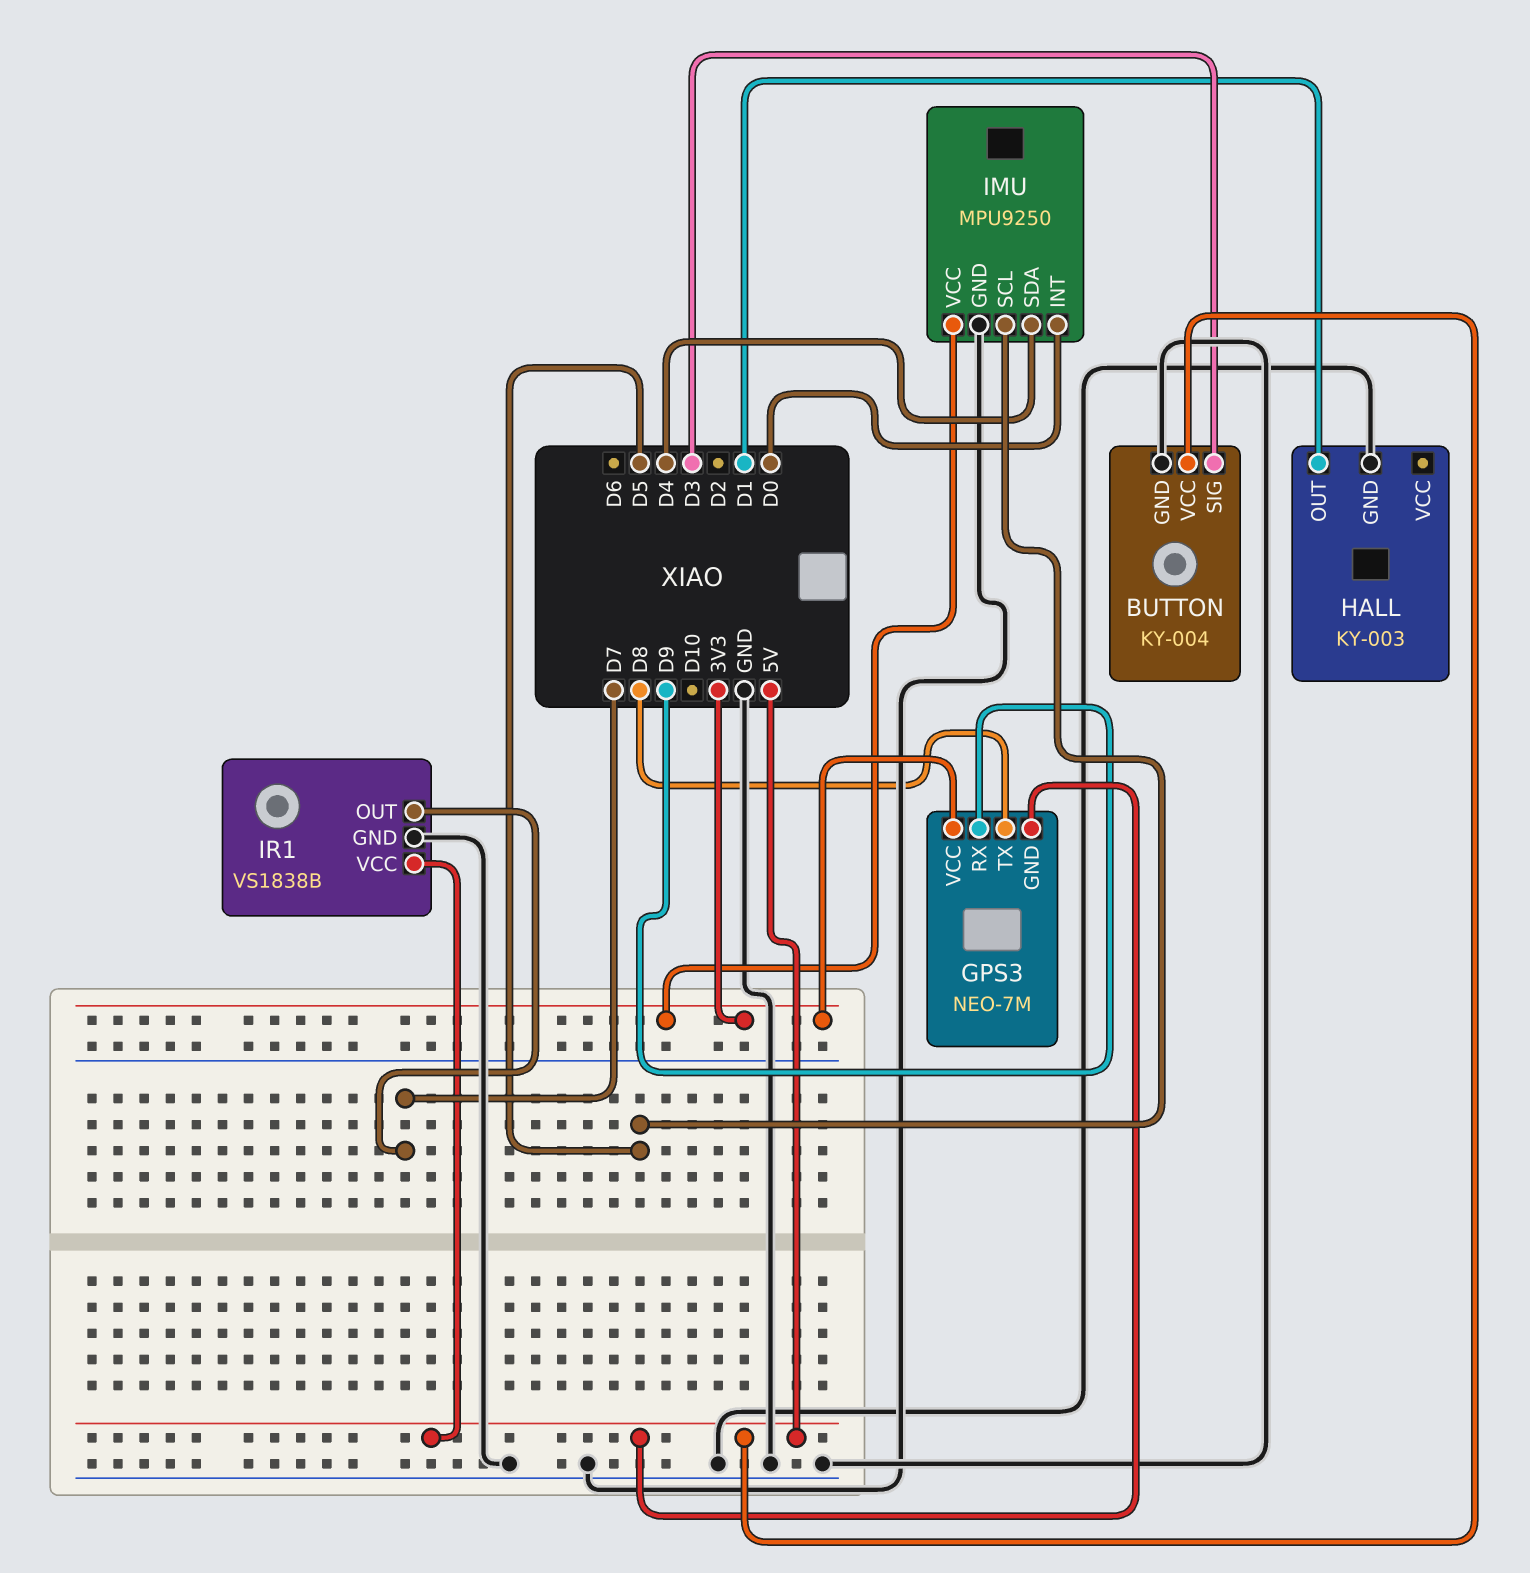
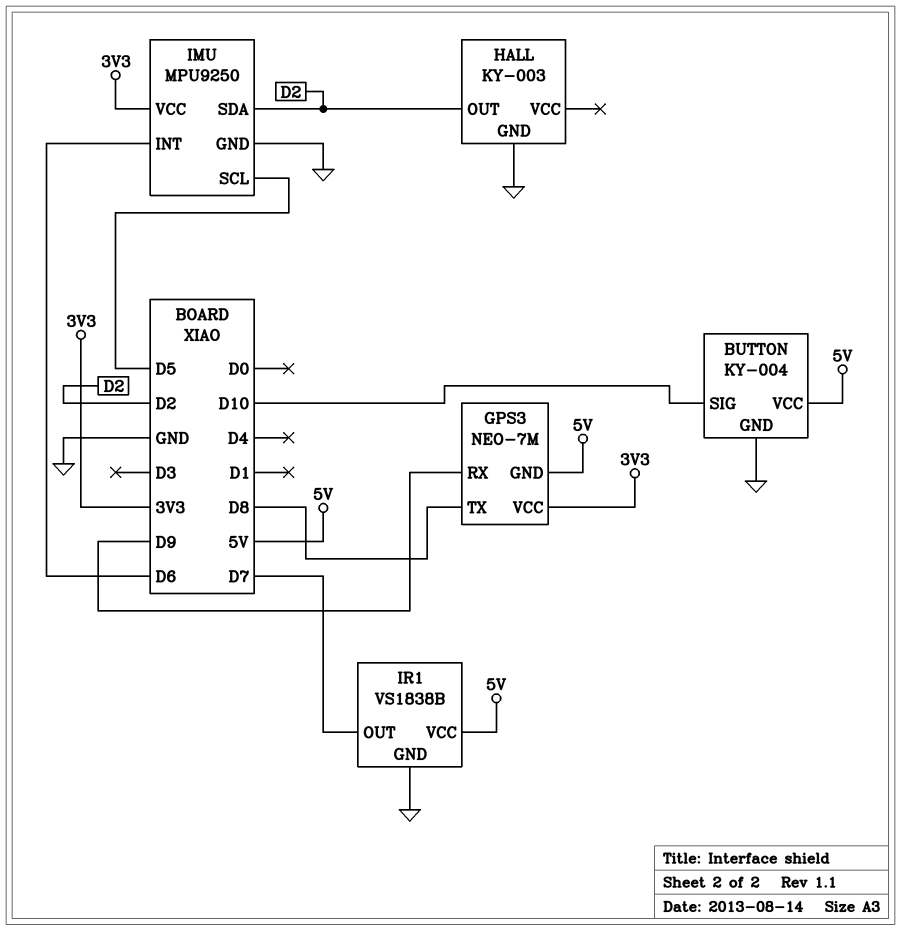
BUTTON pin SIG: D3 -> D10
HALL pin OUT: D1 -> D2
IMU pin INT: D0 -> D6
IMU pin SDA: D4 -> D2

